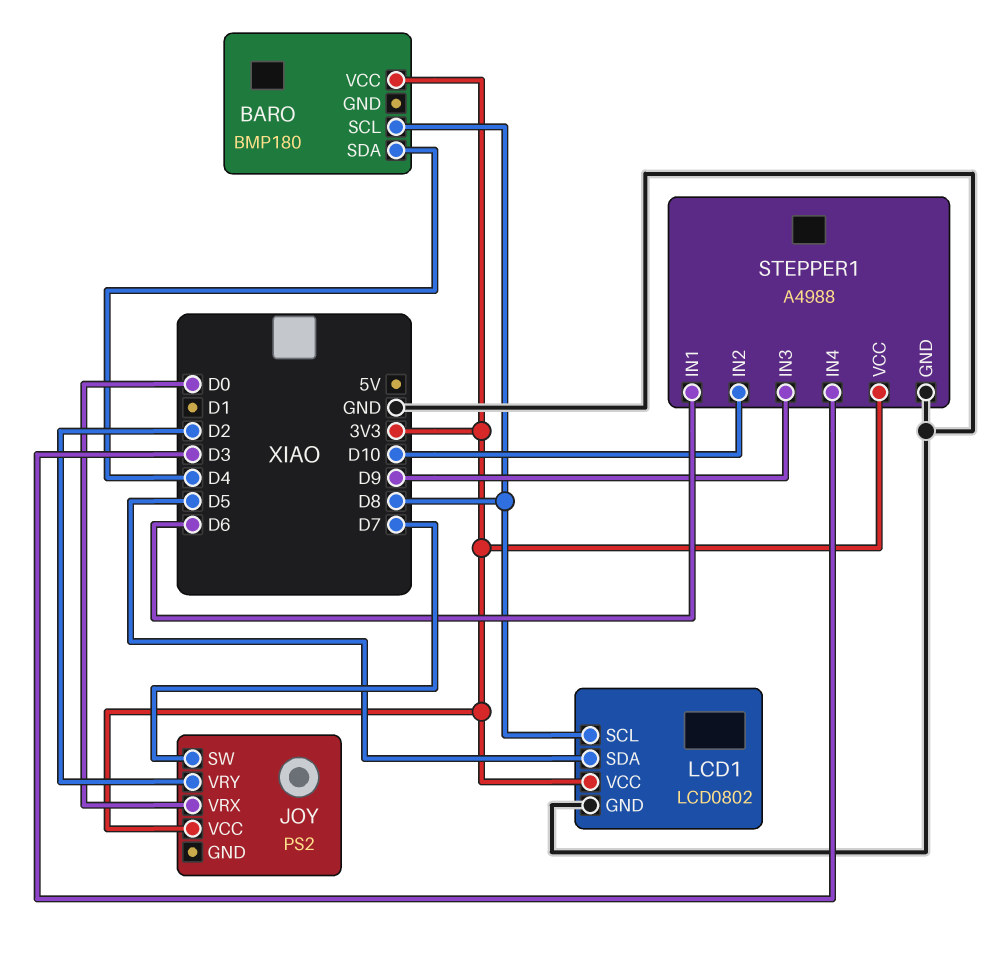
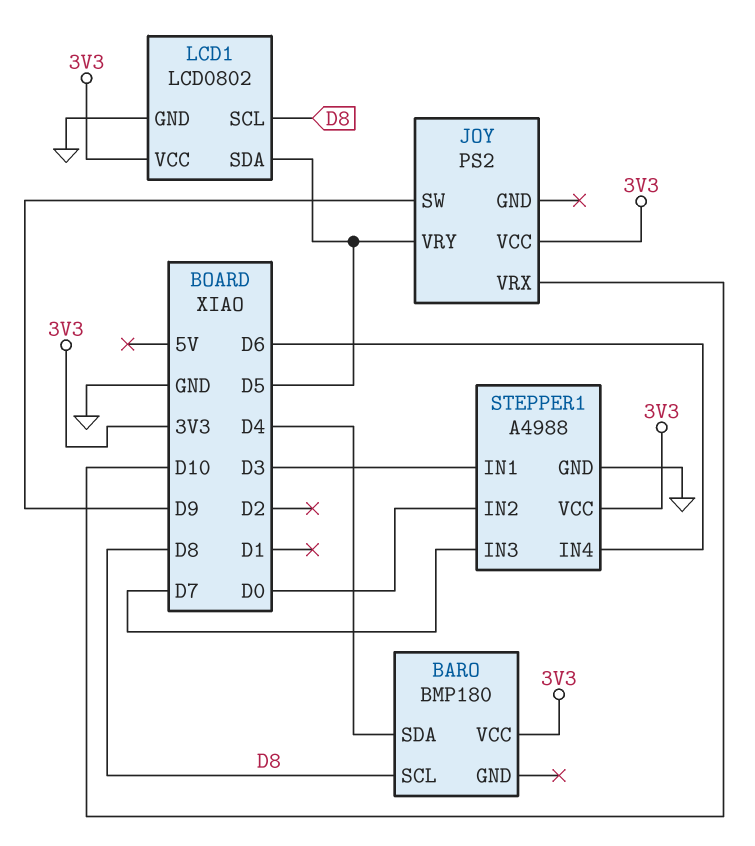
JOY pin SW: D7 -> D9
JOY pin VRX: D0 -> D10
JOY pin VRY: D2 -> D5
STEPPER1 pin IN1: D6 -> D3
STEPPER1 pin IN2: D10 -> D0
STEPPER1 pin IN3: D9 -> D7
STEPPER1 pin IN4: D3 -> D6

